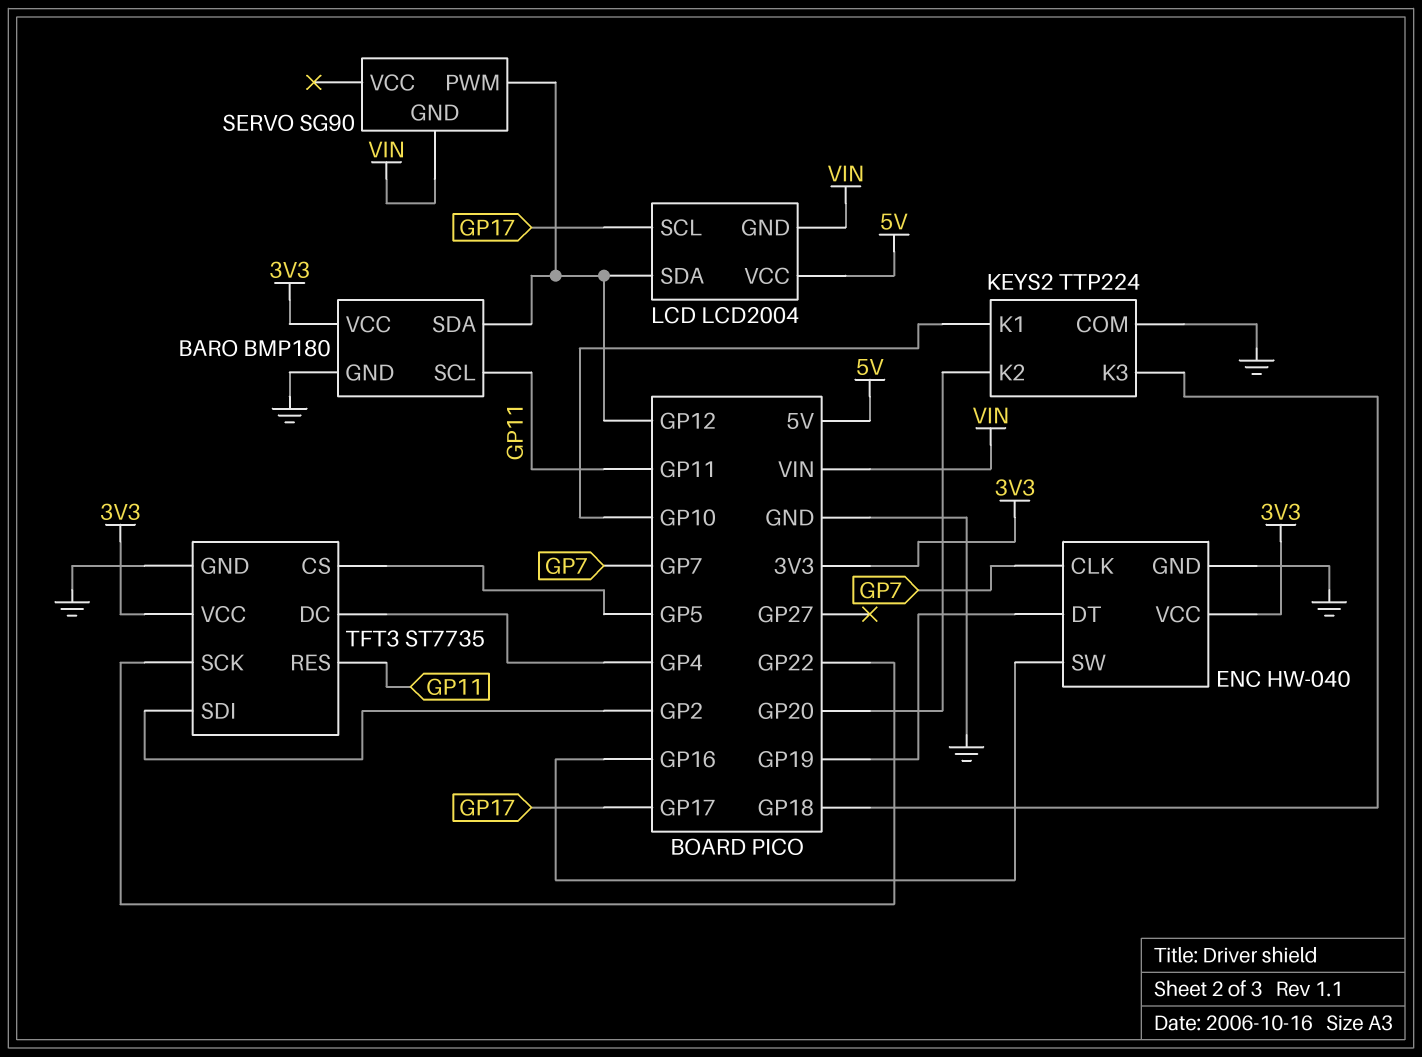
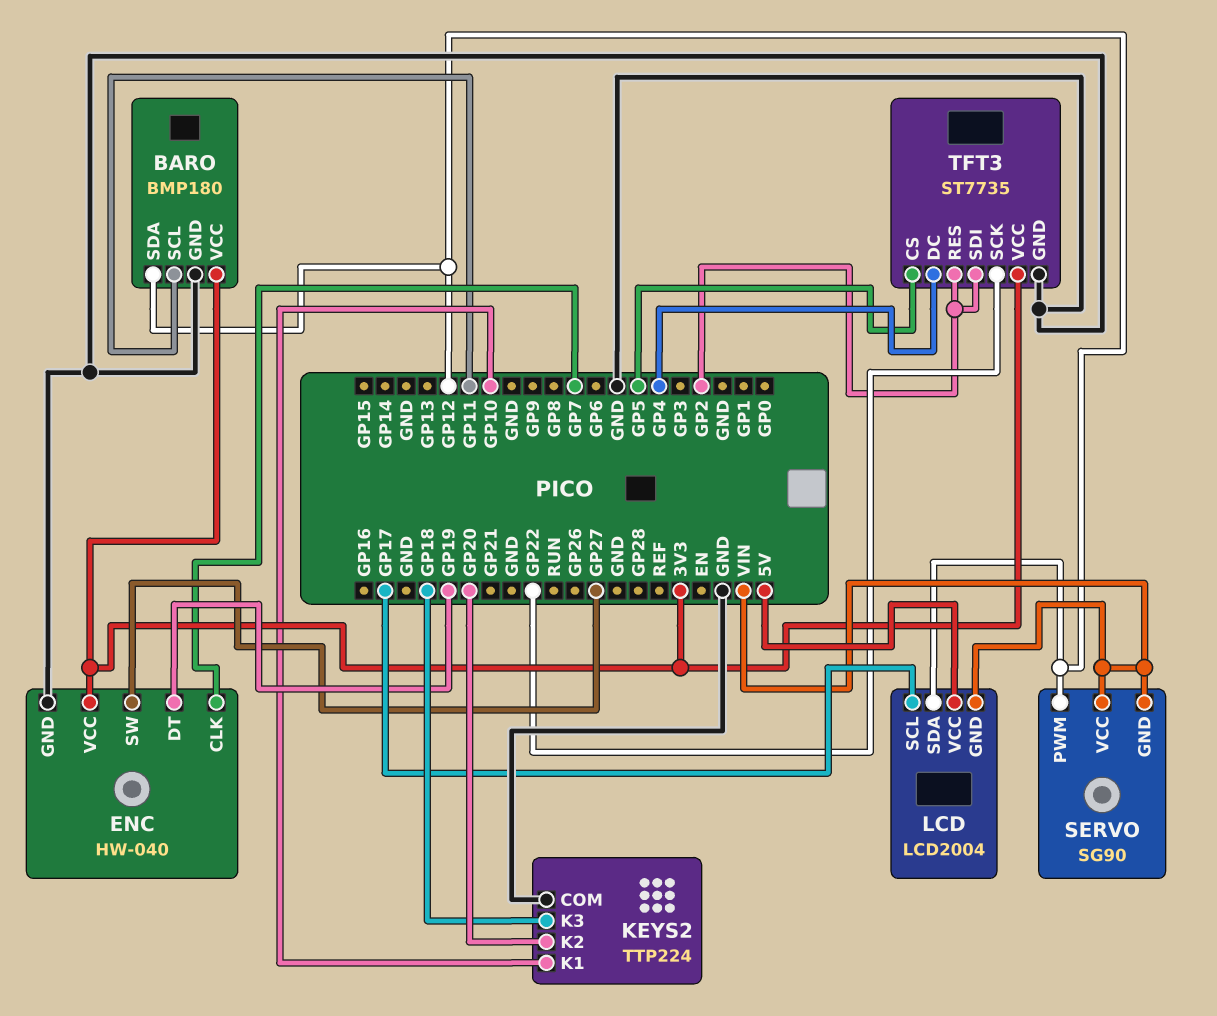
ENC pin SW: GP16 -> GP27
SERVO pin VCC: none -> VIN
TFT3 pin RES: GP11 -> GP2

